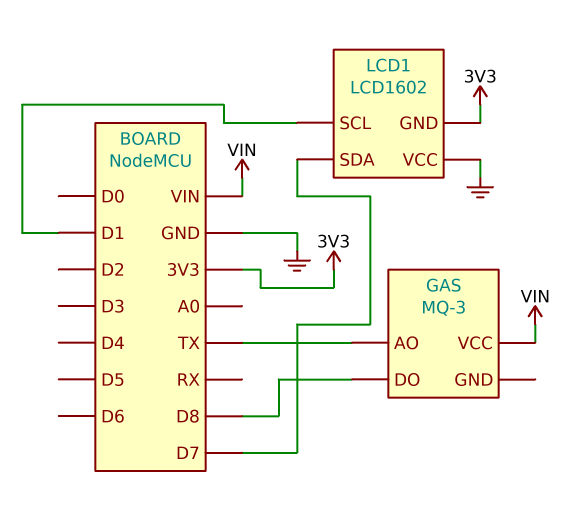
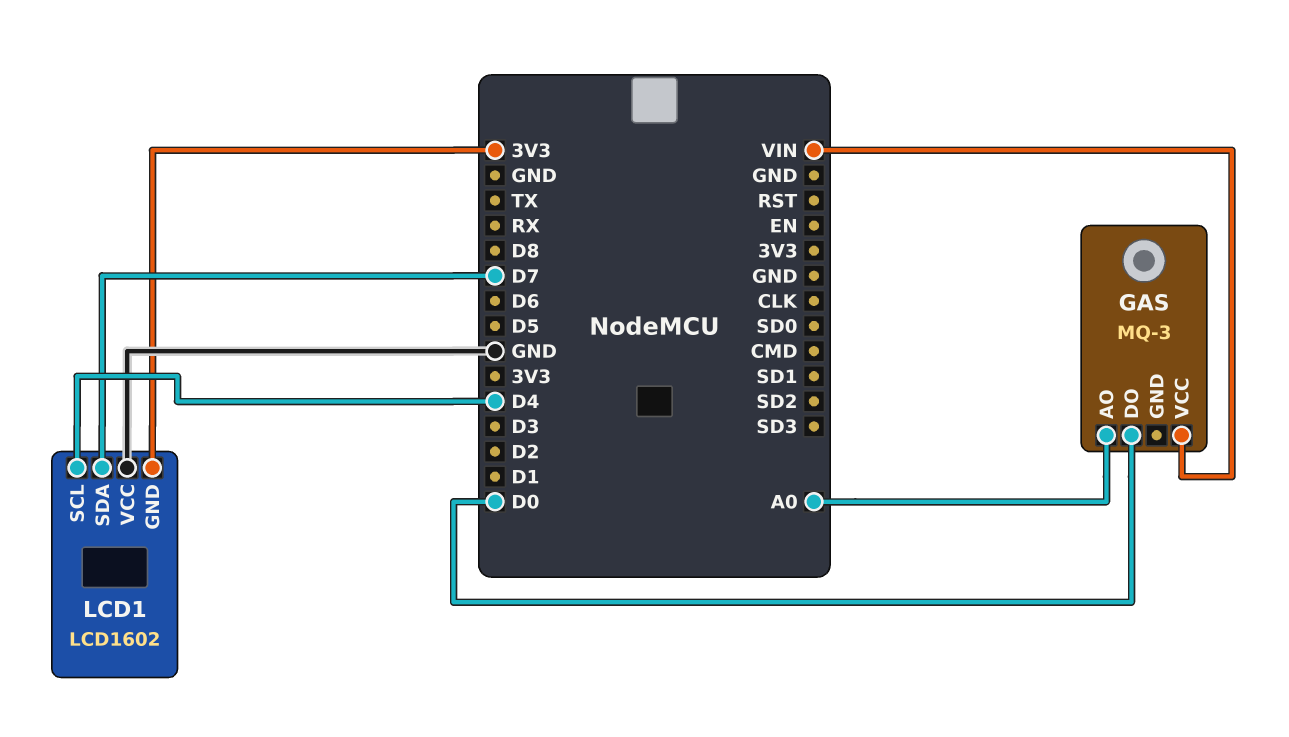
GAS pin AO: TX -> A0
GAS pin DO: D8 -> D0
LCD1 pin SCL: D1 -> D4

